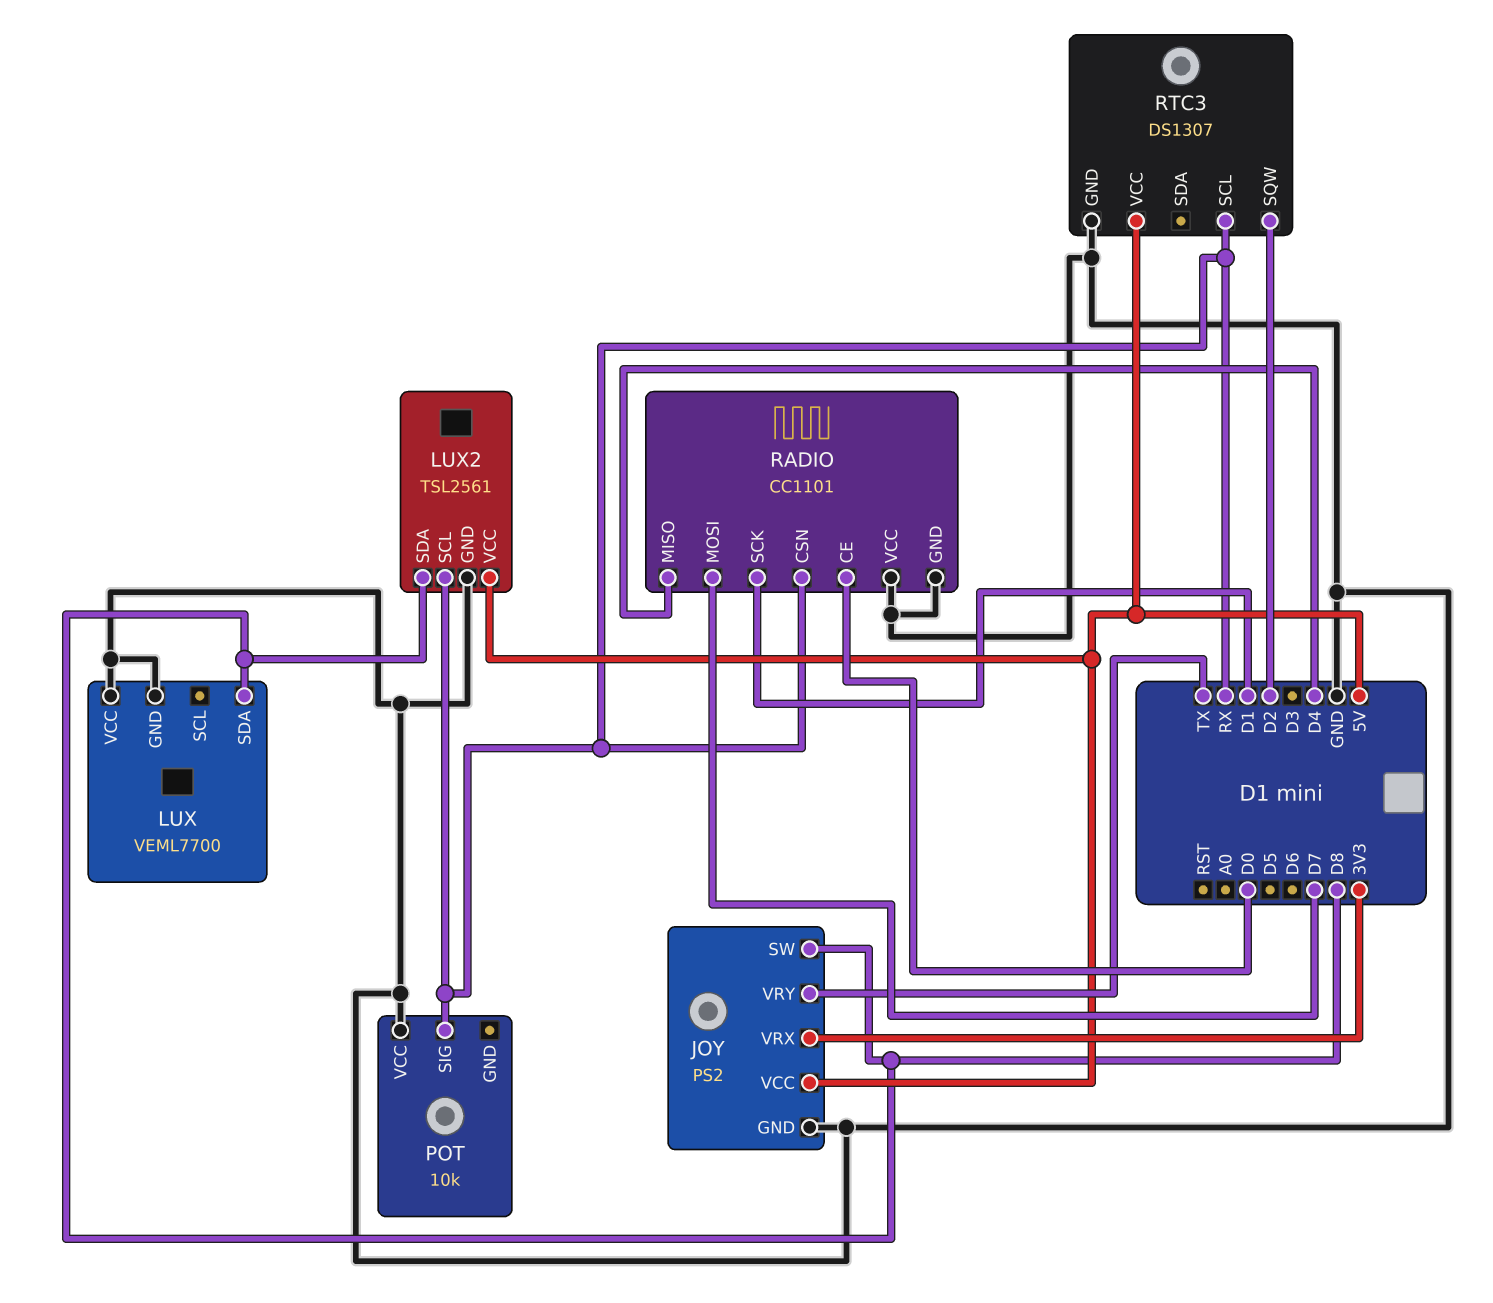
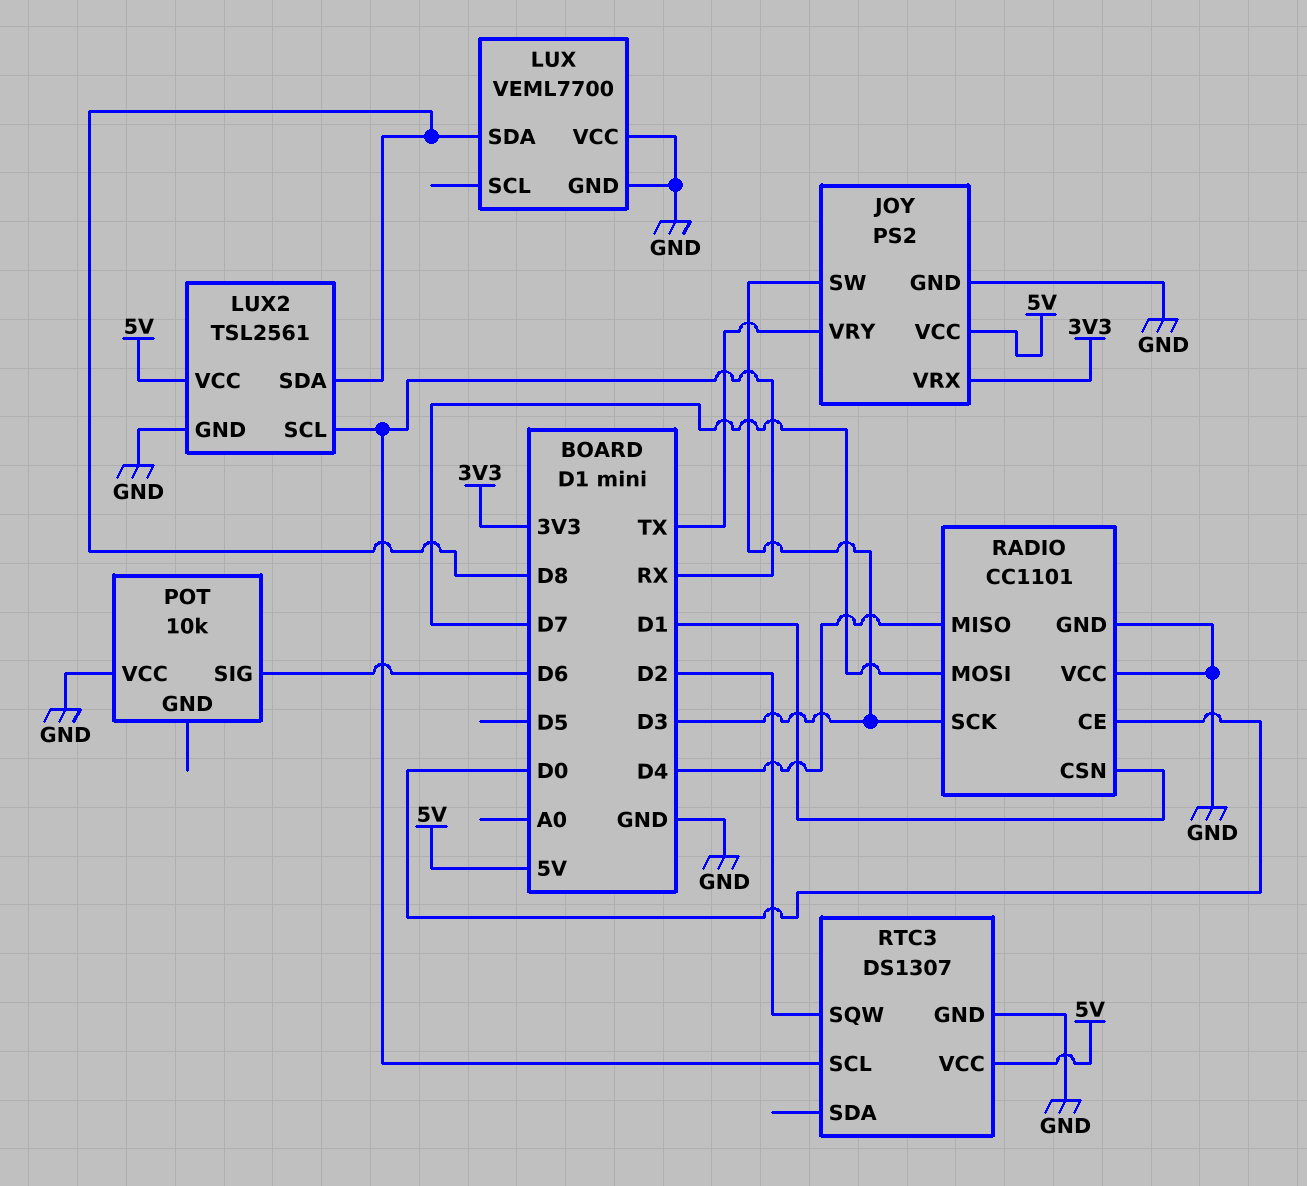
JOY pin SW: D8 -> D3
POT pin SIG: RX -> D6
RADIO pin CSN: RX -> D1
RADIO pin SCK: D1 -> D3

